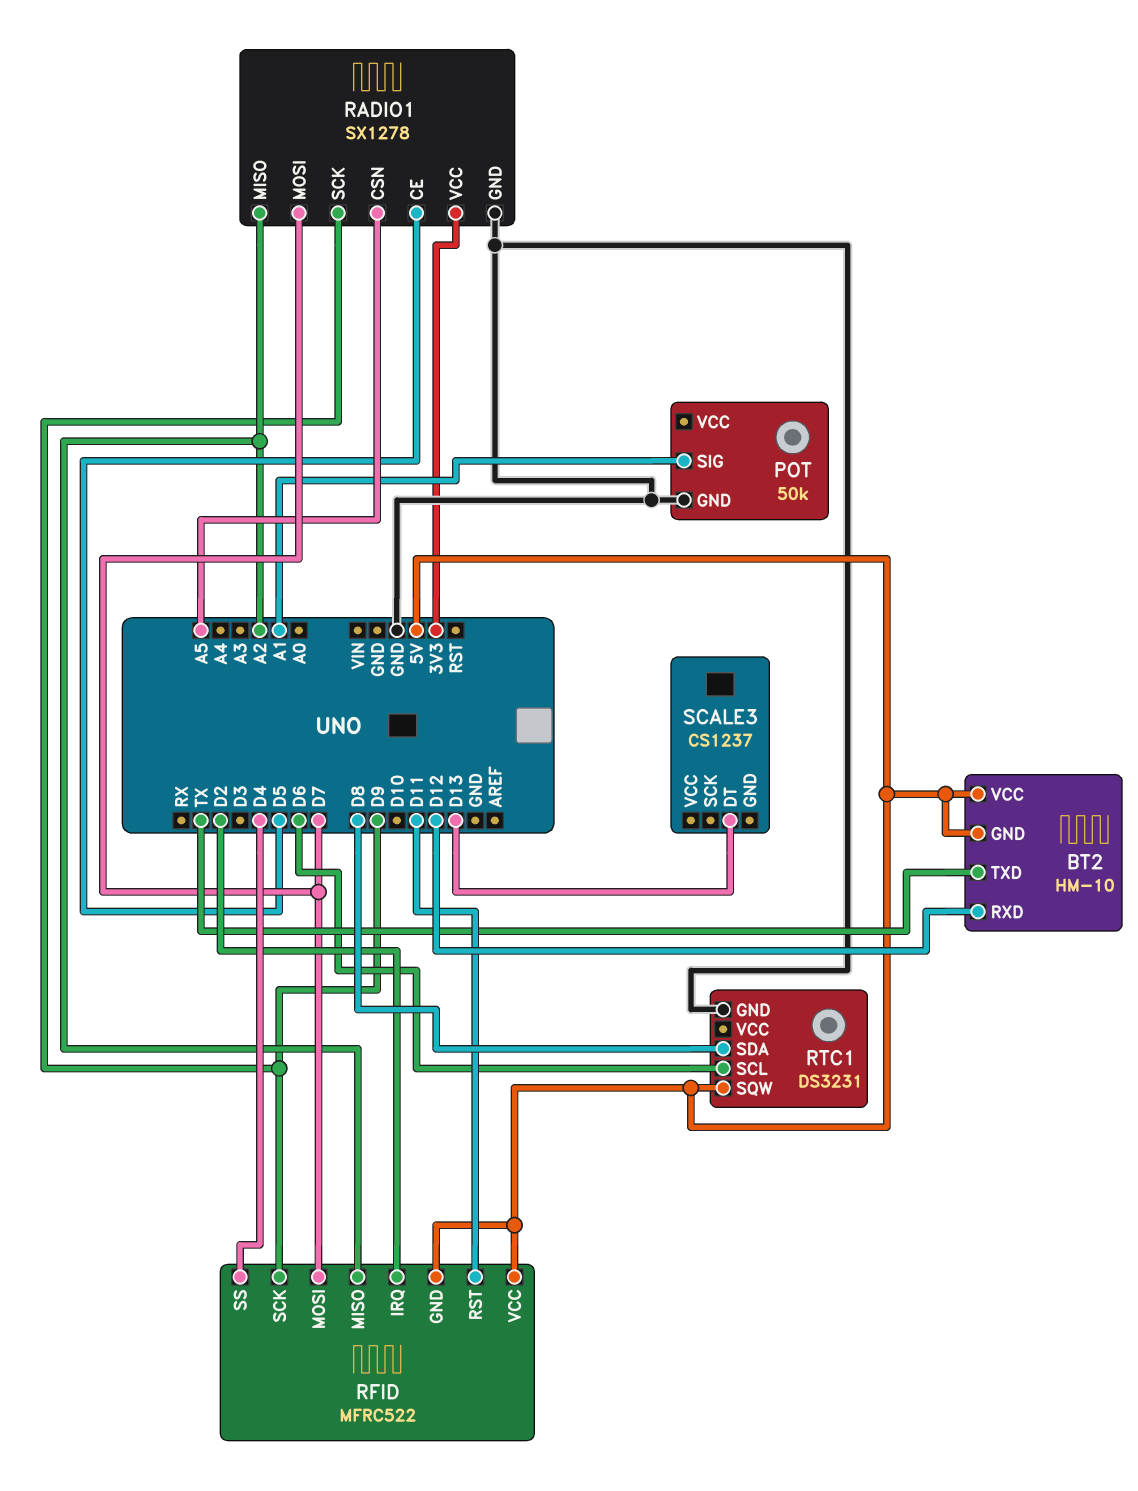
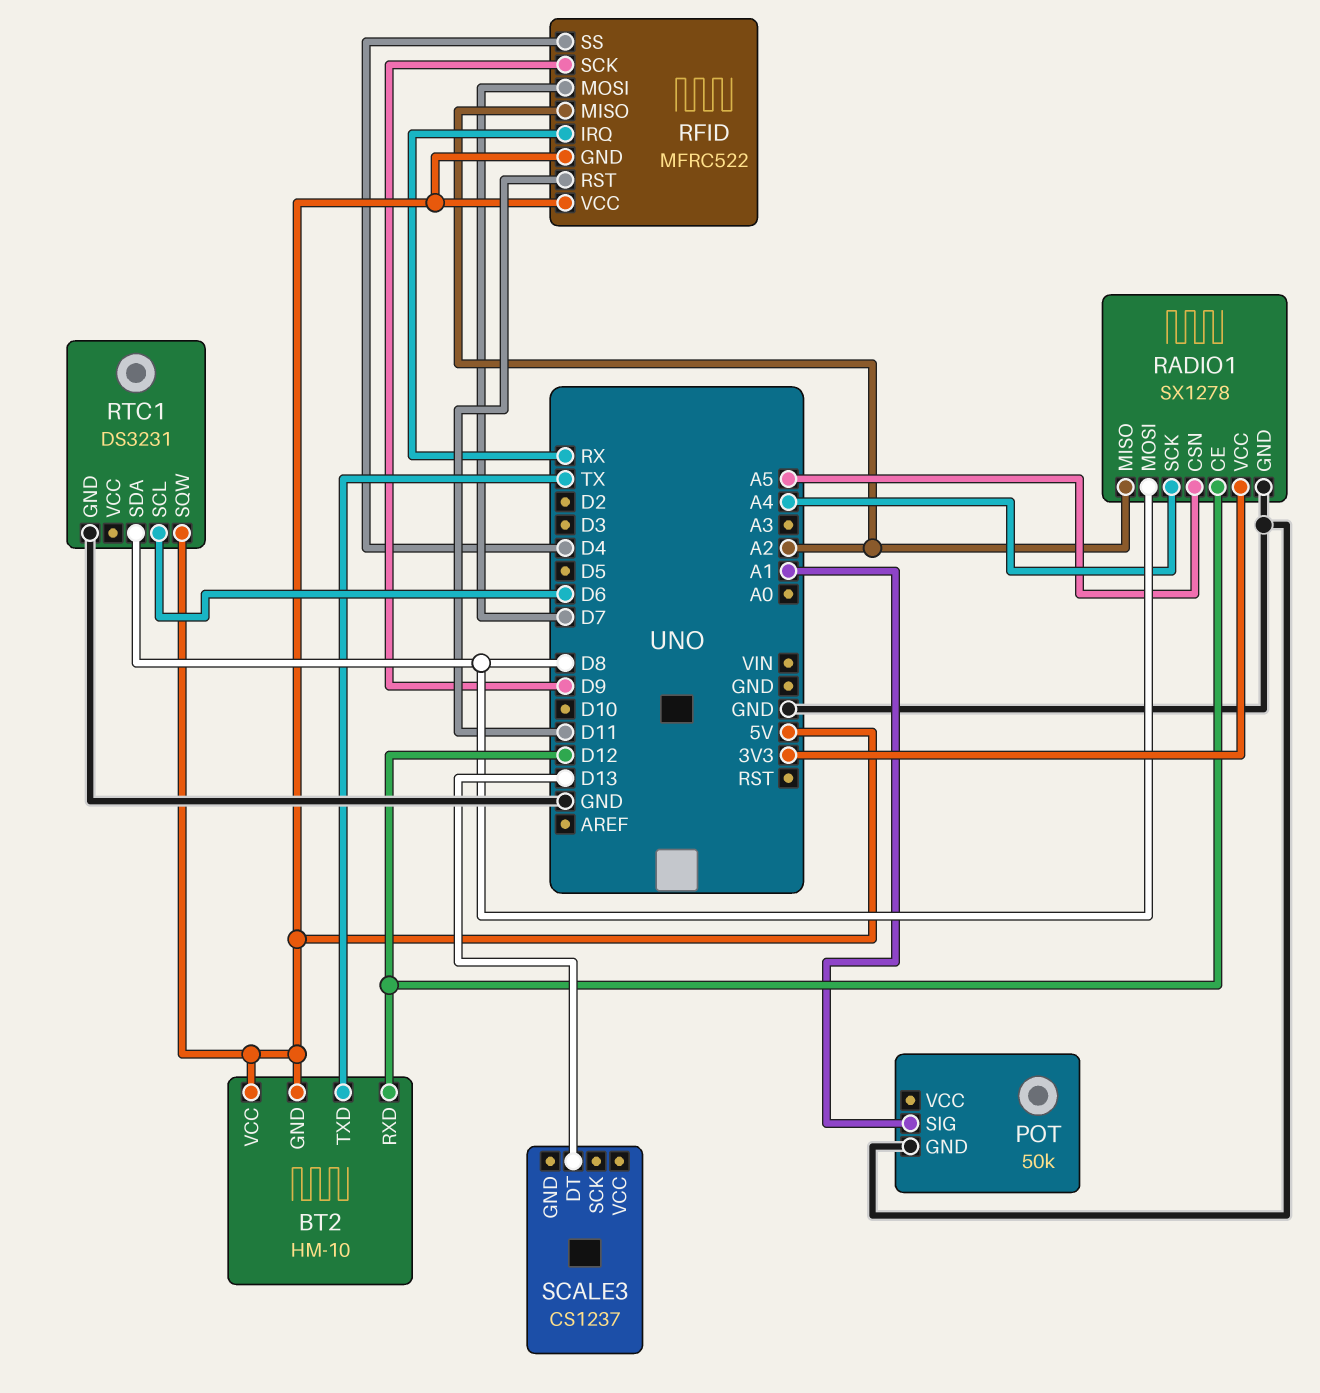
RADIO1 pin CE: D5 -> D12
RADIO1 pin MOSI: D7 -> D8
RADIO1 pin SCK: D9 -> A4
RFID pin IRQ: D2 -> RX

